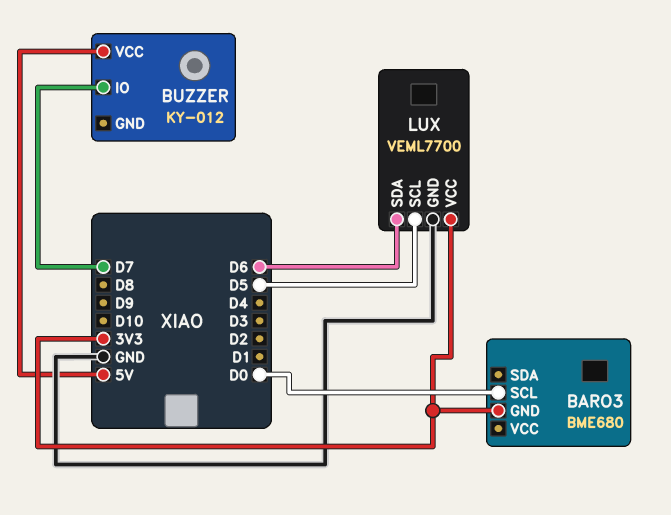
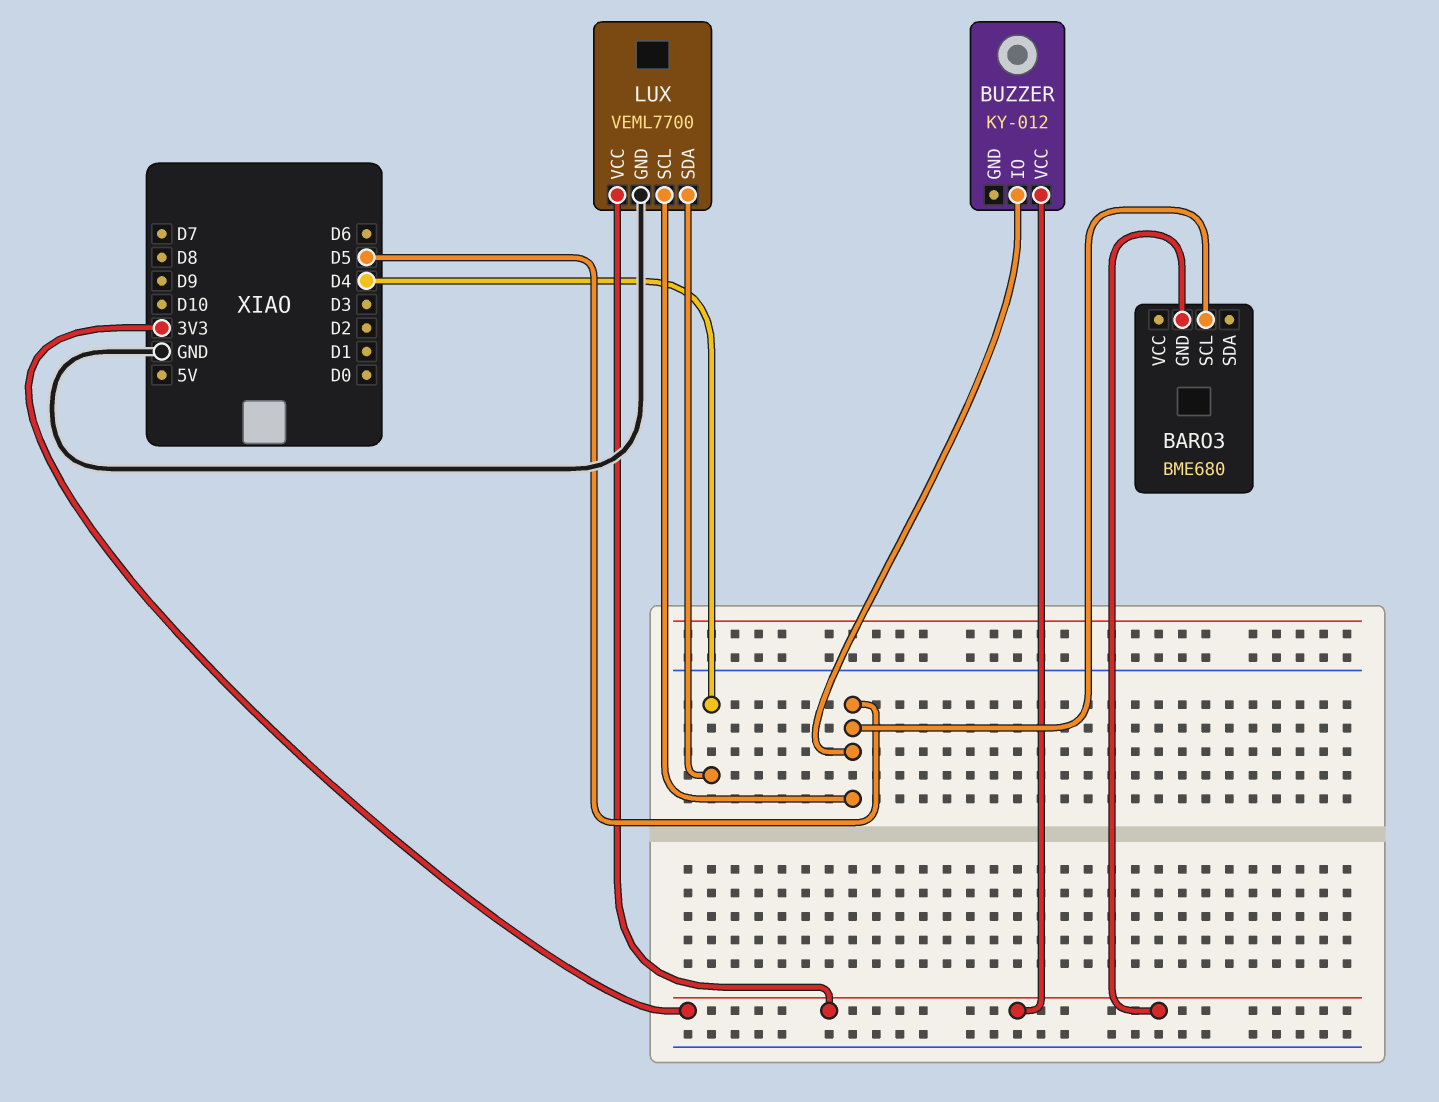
BARO3 pin SCL: D0 -> D5
BUZZER pin IO: D7 -> D5
BUZZER pin VCC: 5V -> 3V3
LUX pin SDA: D6 -> D4

